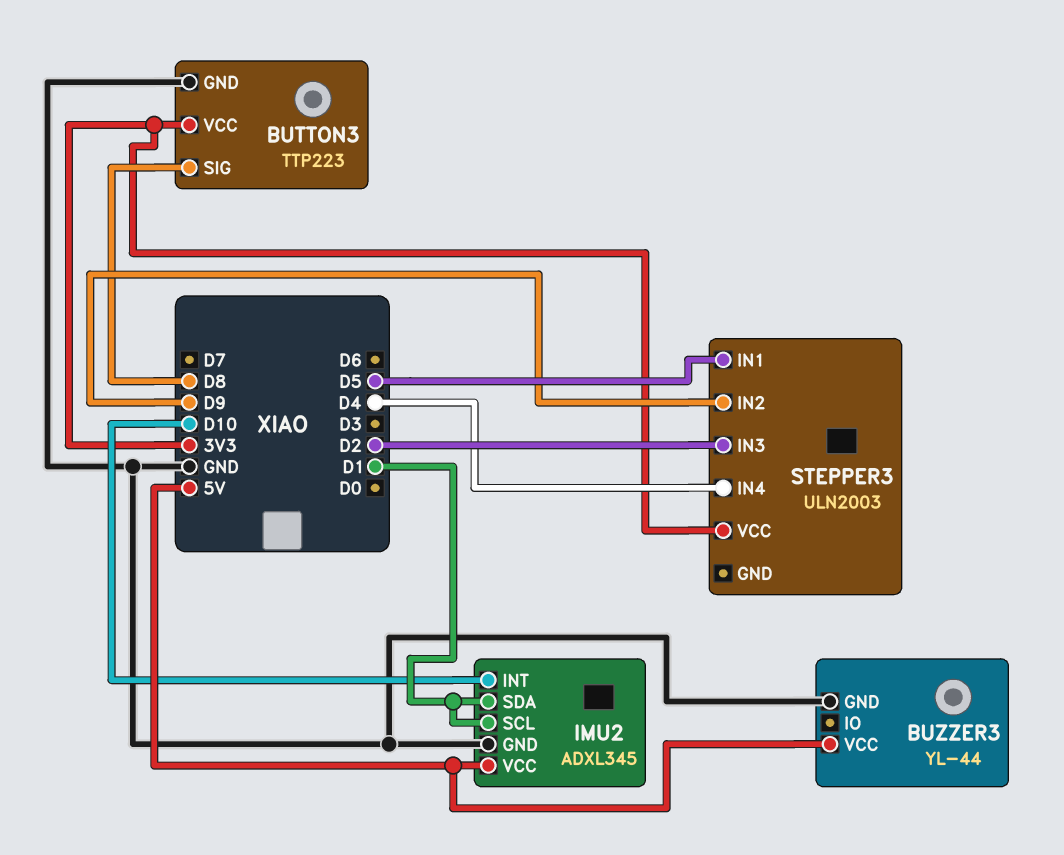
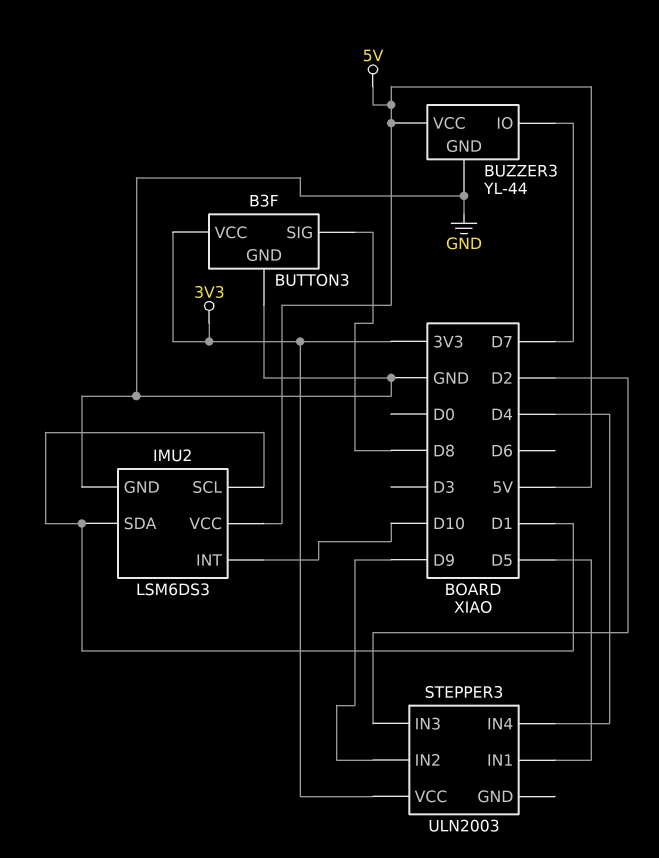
BUTTON3: TTP223 -> B3F
BUZZER3 pin IO: none -> D7
IMU2: ADXL345 -> LSM6DS3

